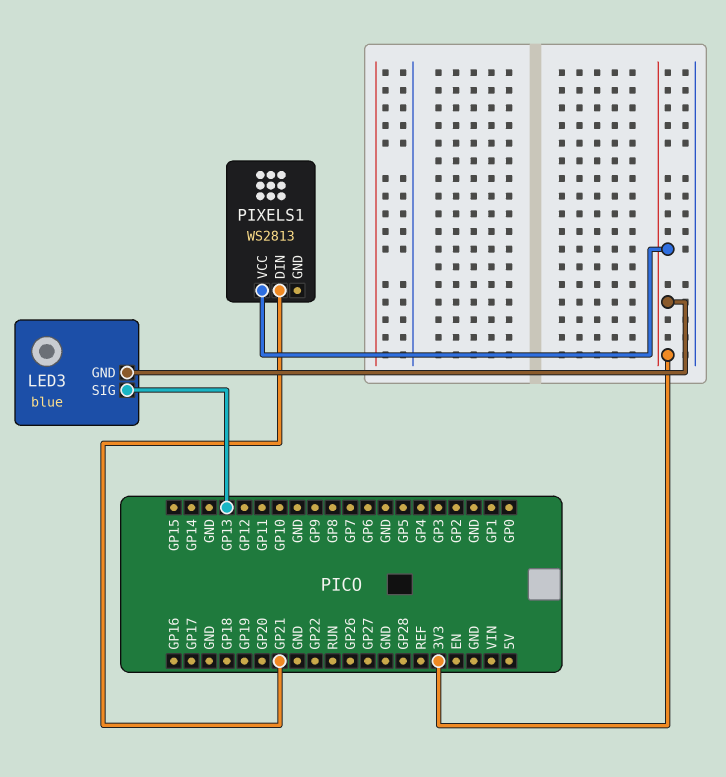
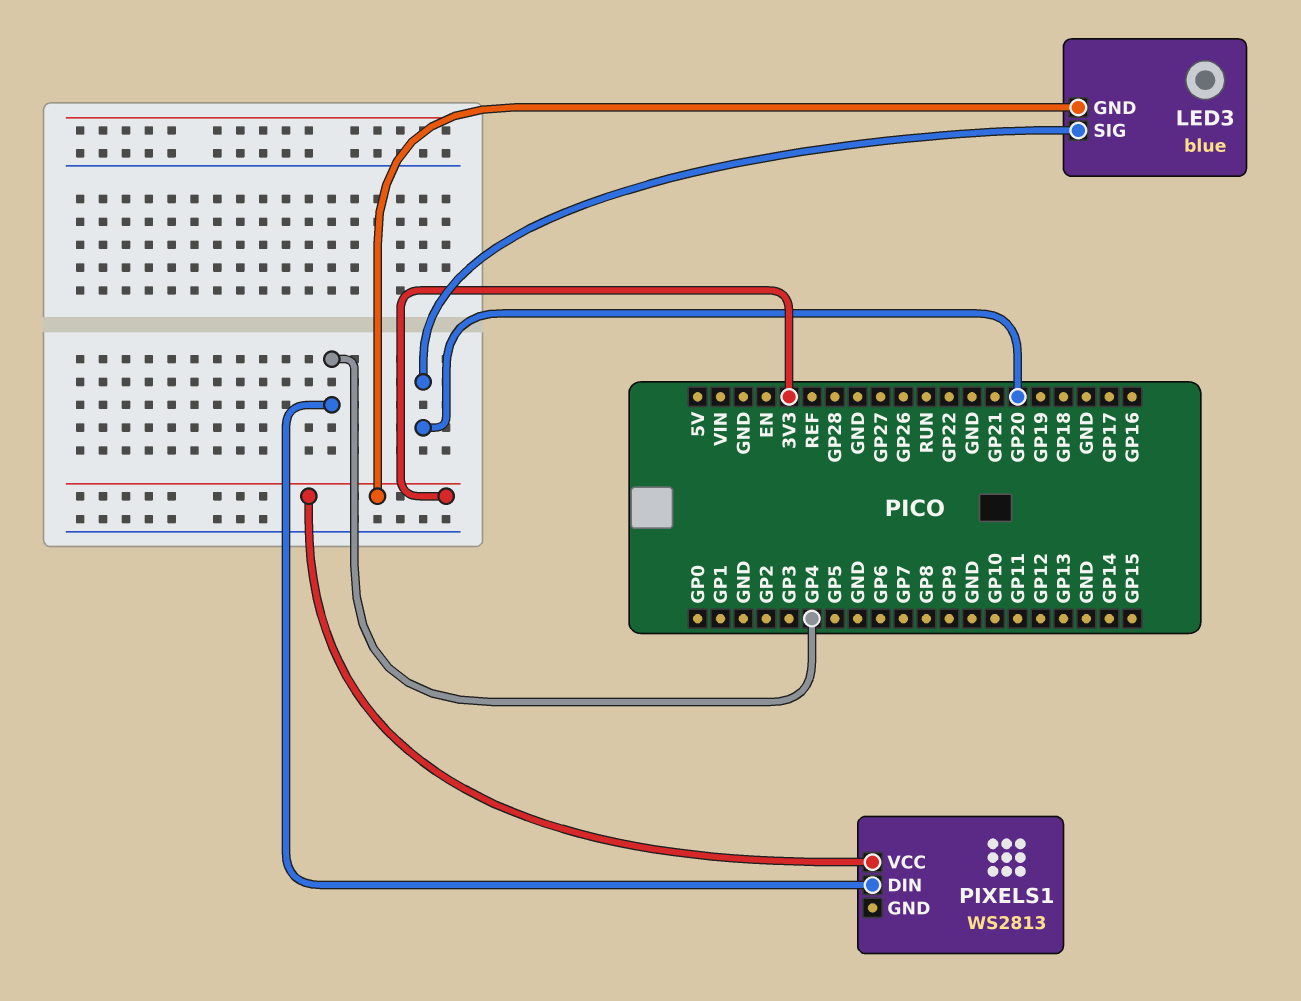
LED3 pin SIG: GP13 -> GP20
PIXELS1 pin DIN: GP21 -> GP4

